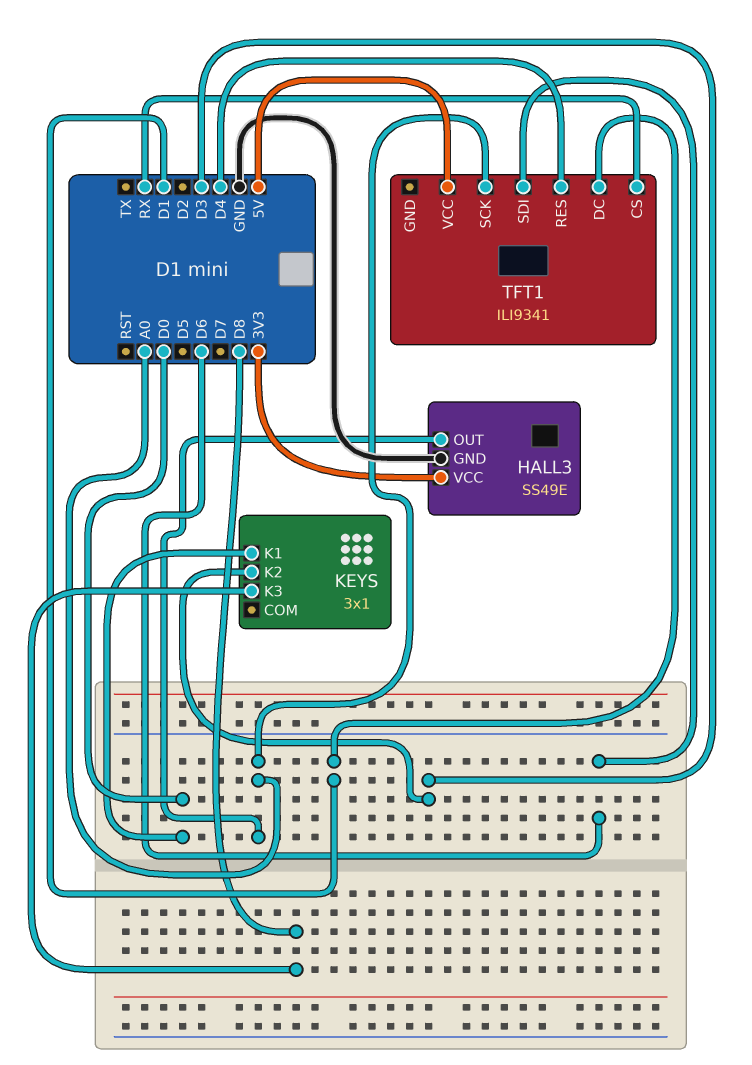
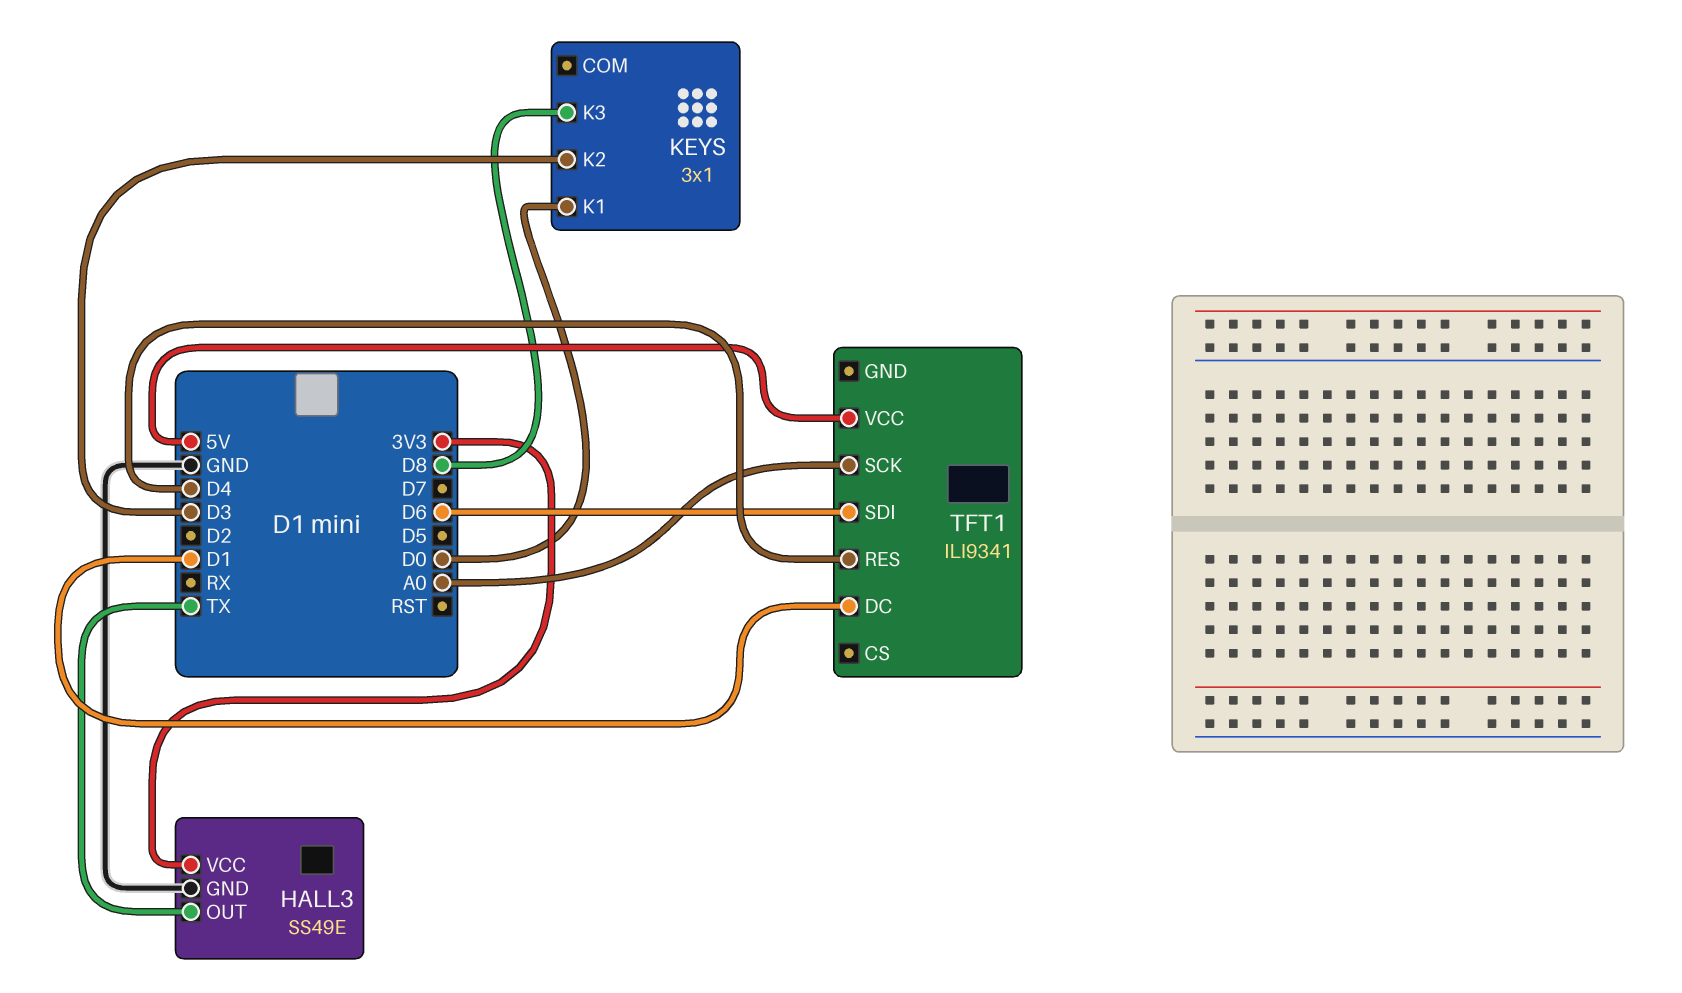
HALL3 pin OUT: A0 -> TX
TFT1 pin CS: RX -> none

